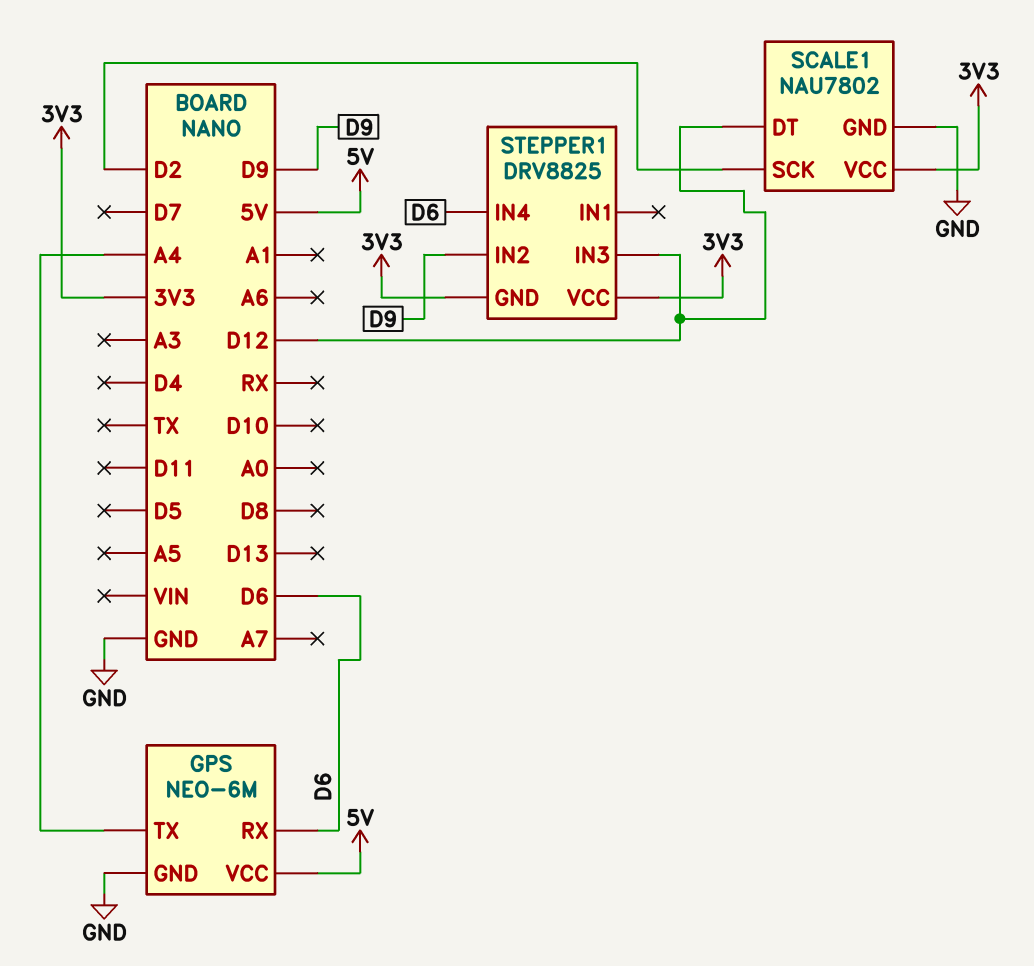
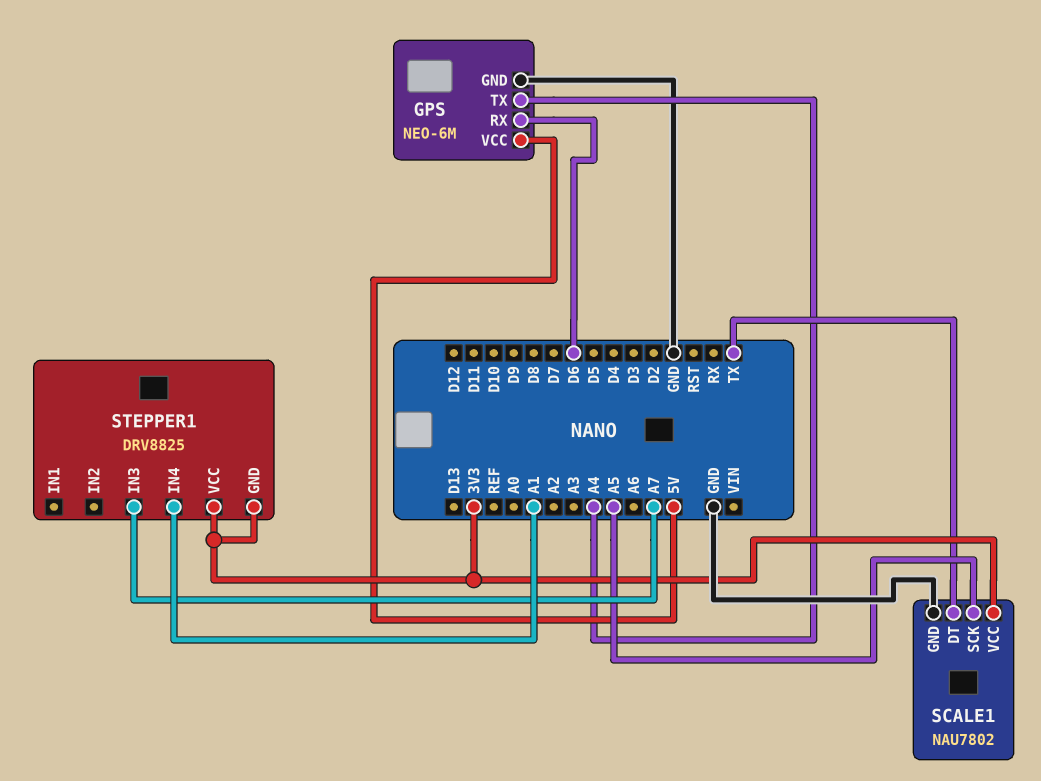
SCALE1 pin DT: D12 -> TX
SCALE1 pin SCK: D2 -> A5
STEPPER1 pin IN2: D9 -> none
STEPPER1 pin IN3: D12 -> A7
STEPPER1 pin IN4: D6 -> A1

